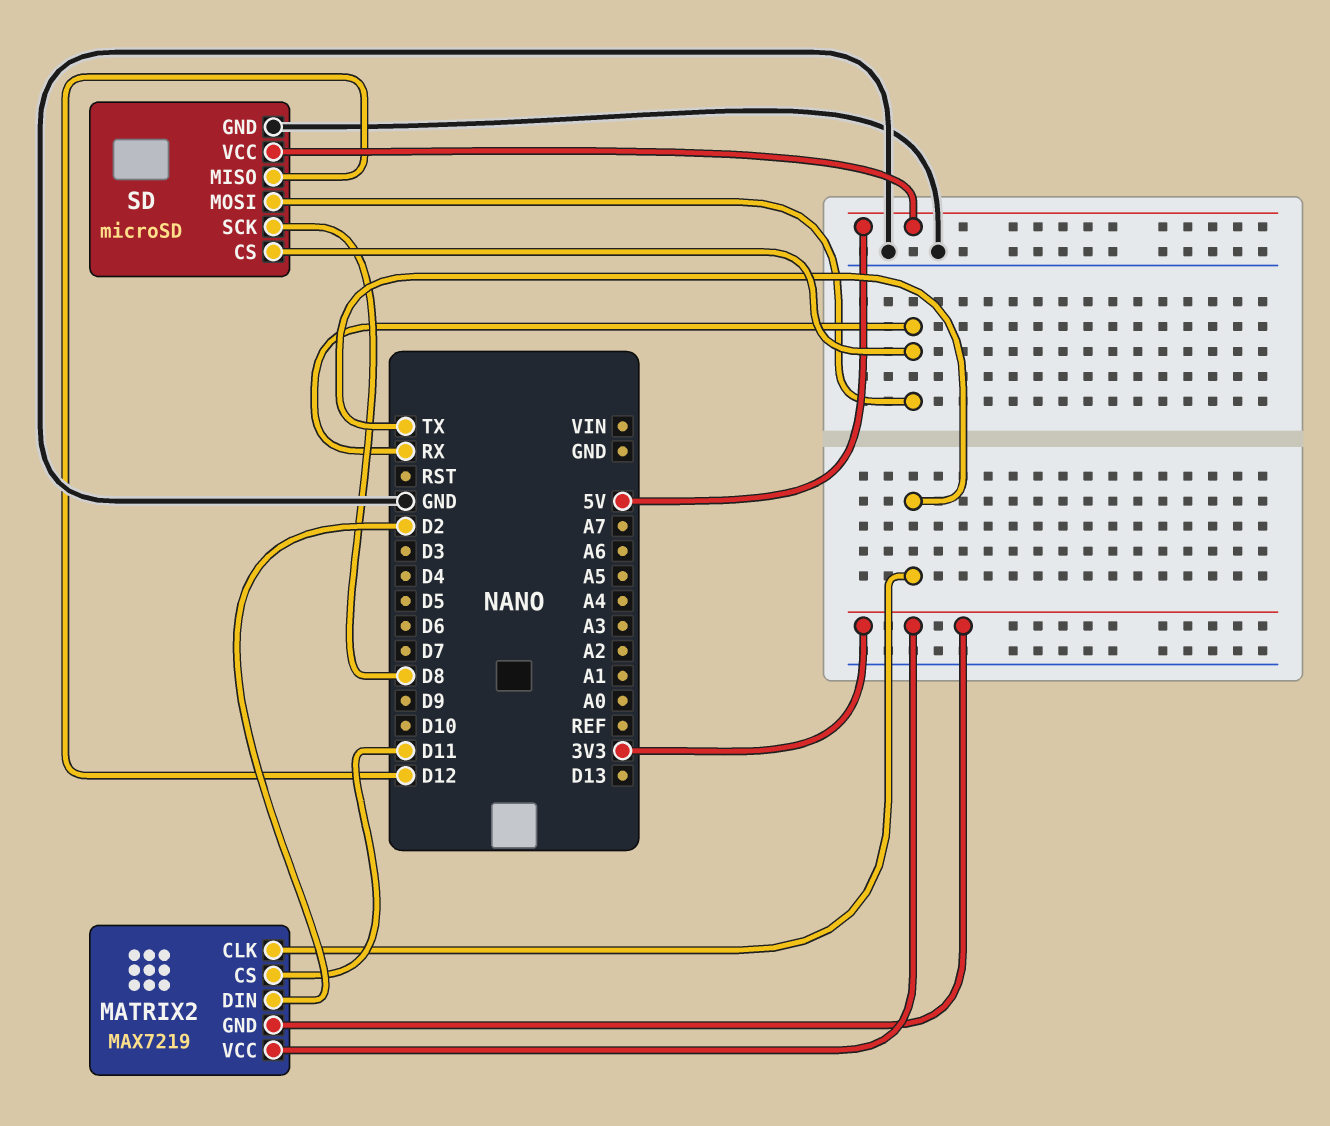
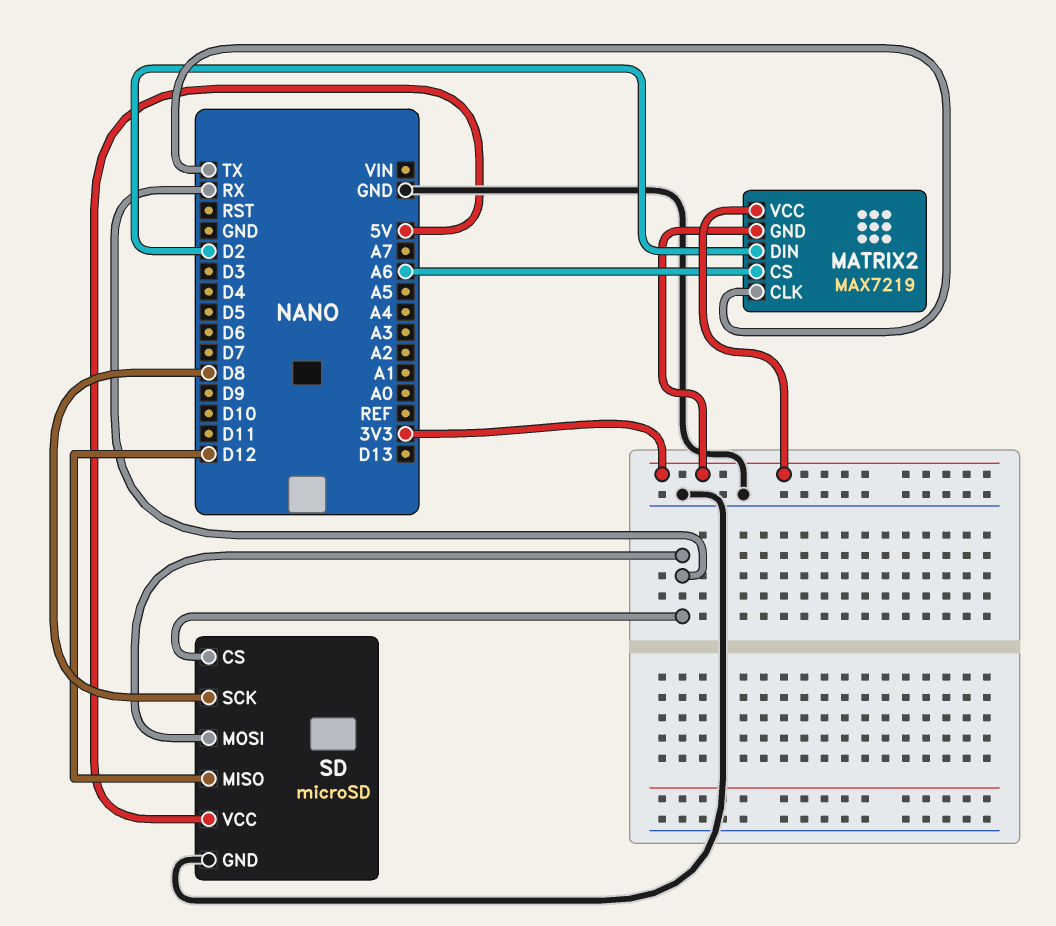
MATRIX2 pin CS: D11 -> A6

